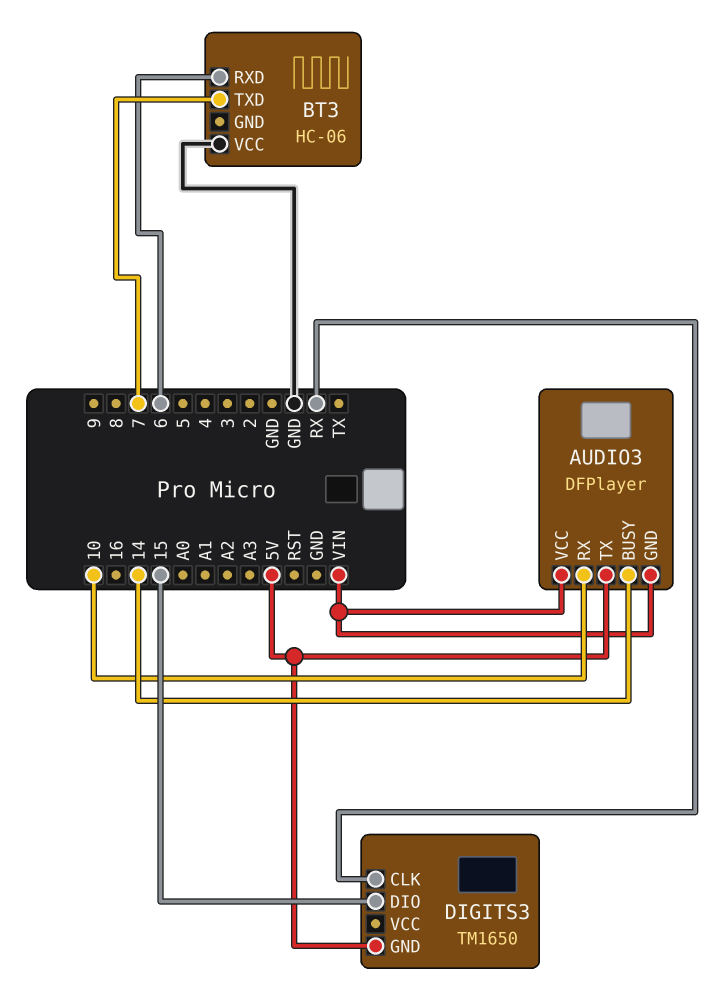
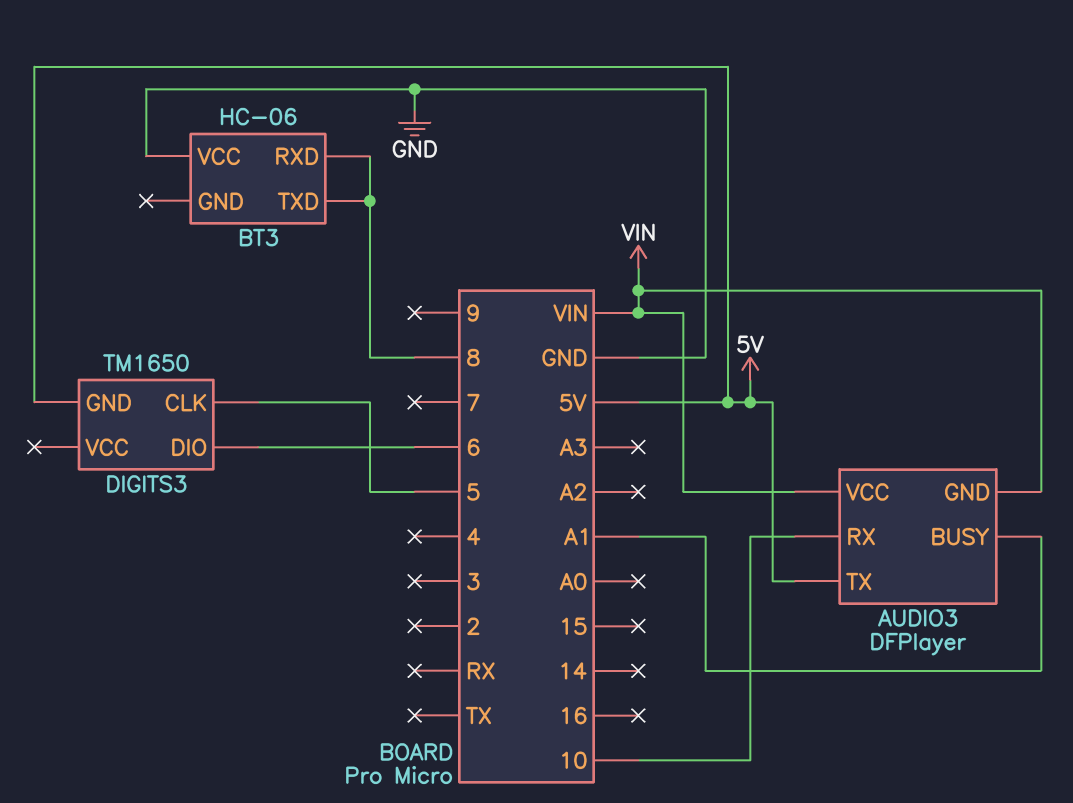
AUDIO3 pin BUSY: 14 -> A1
BT3 pin RXD: 6 -> 8
BT3 pin TXD: 7 -> 8
DIGITS3 pin CLK: RX -> 5
DIGITS3 pin DIO: 15 -> 6

